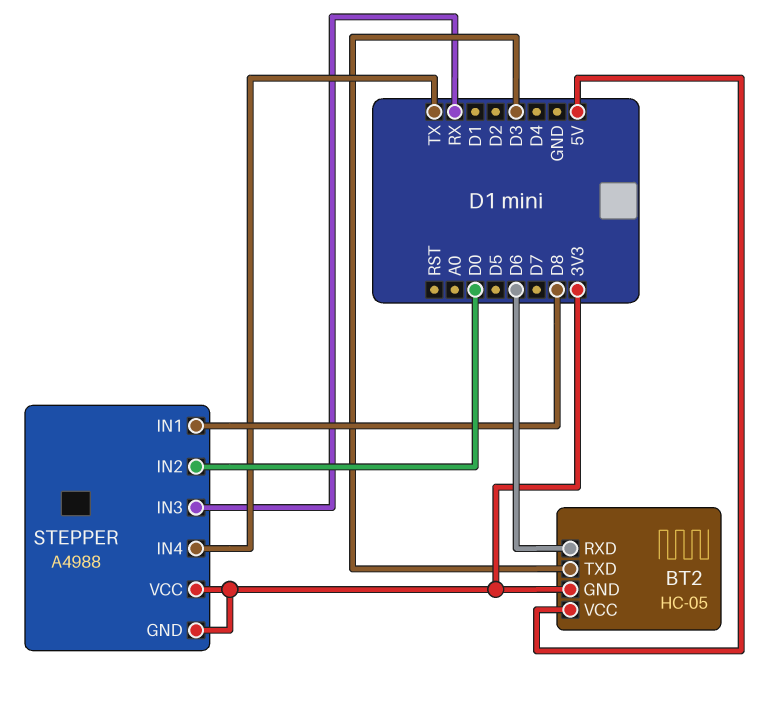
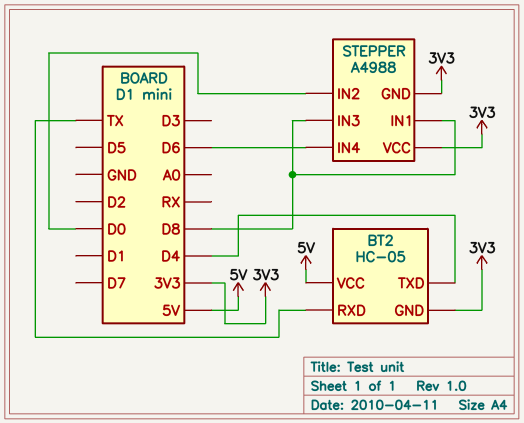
BT2 pin RXD: D6 -> TX
BT2 pin TXD: D3 -> D4
STEPPER pin IN3: RX -> D8
STEPPER pin IN4: TX -> D6

